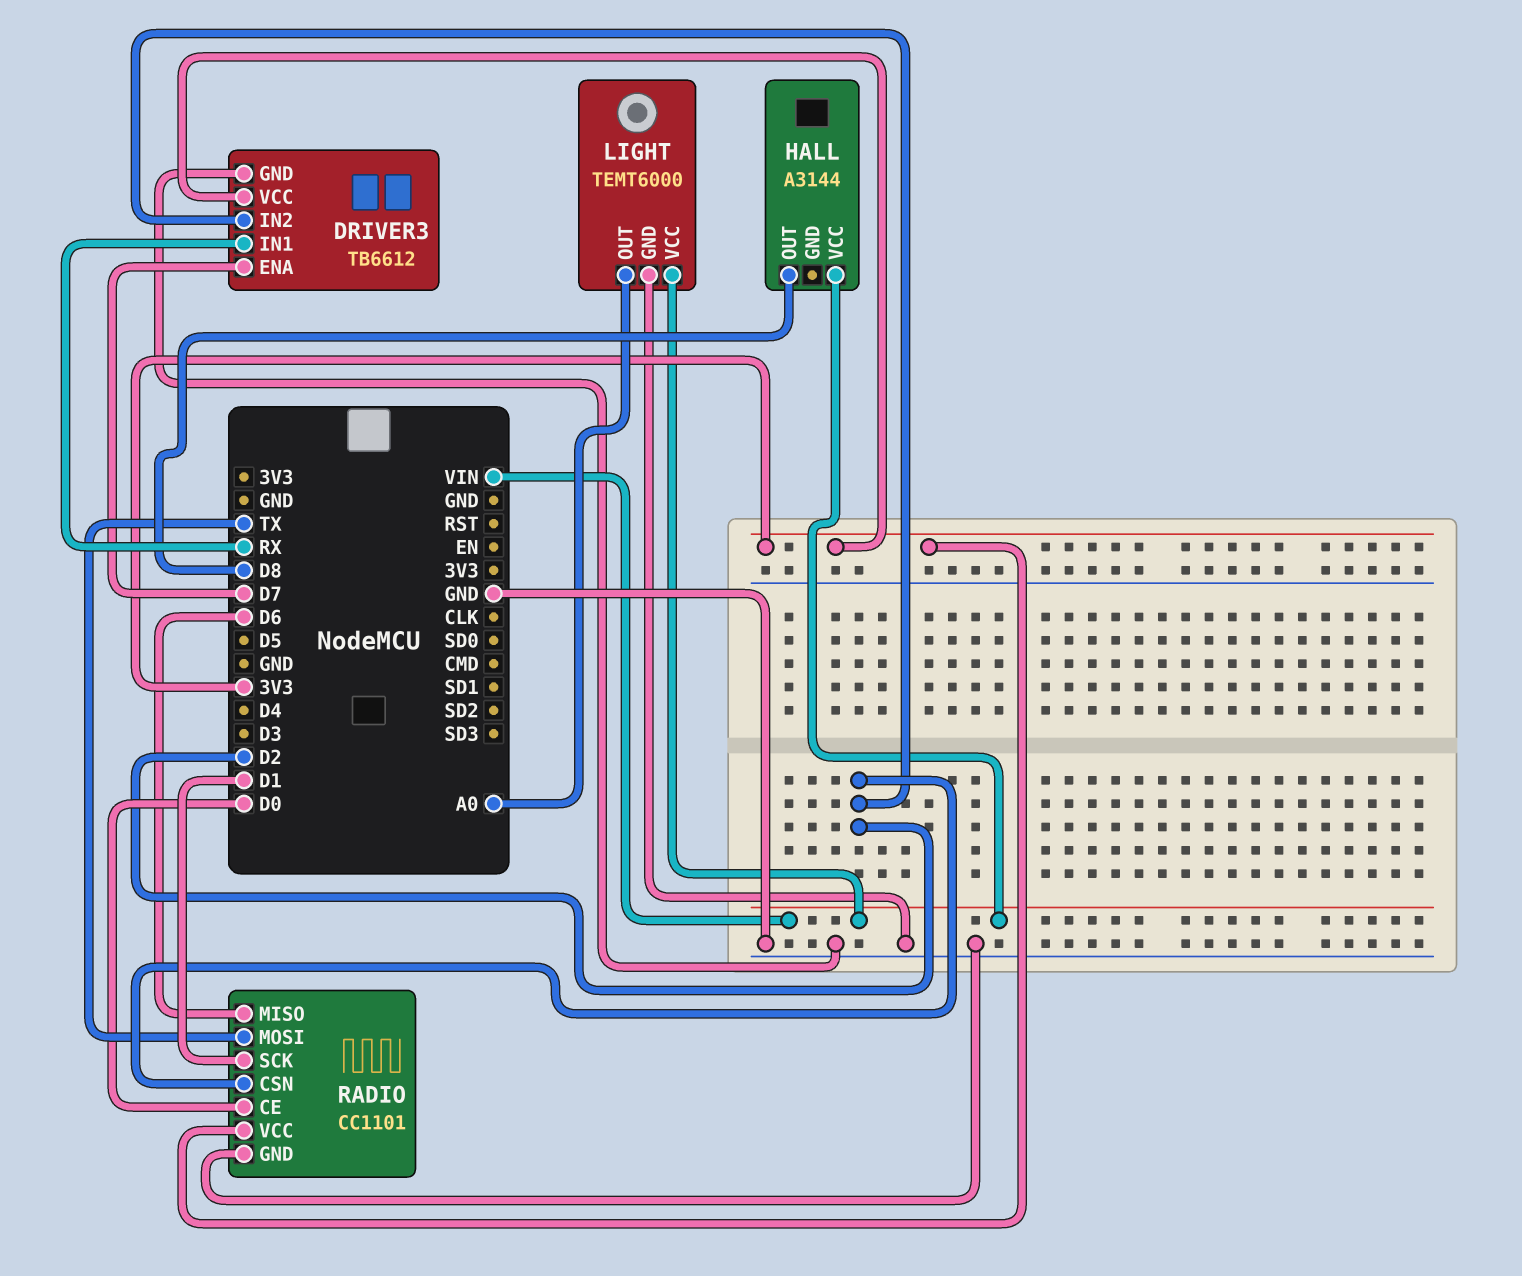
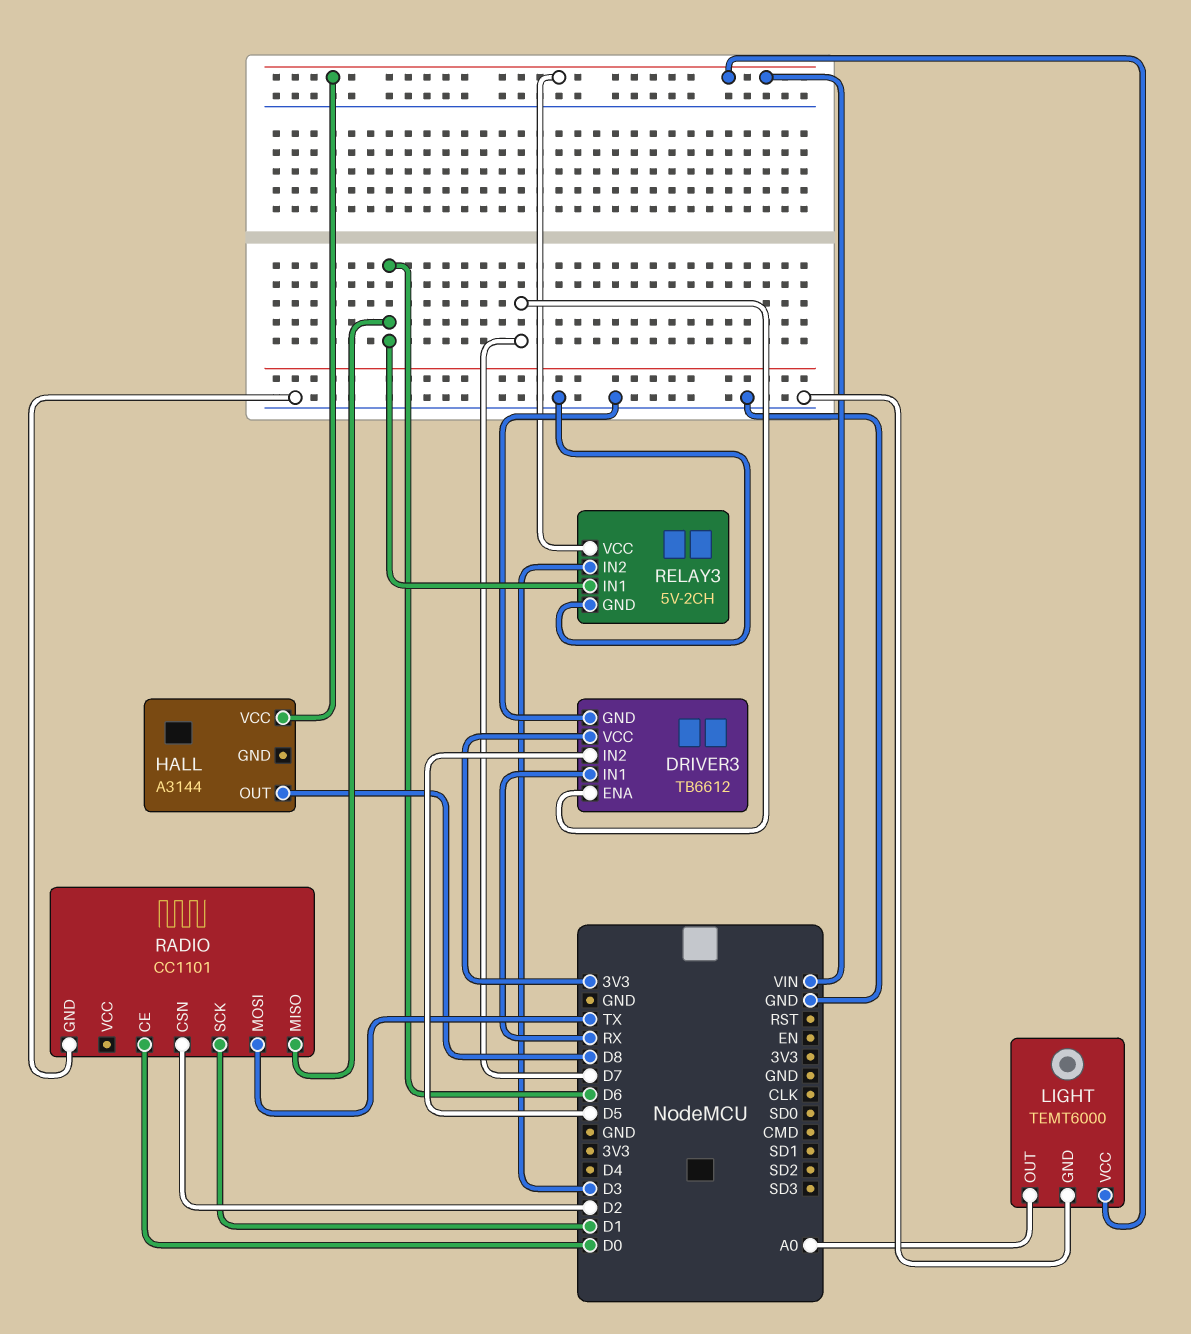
DRIVER3 pin IN2: D2 -> D5
RADIO pin VCC: 3V3 -> none
RELAY3: none -> 5V-2CH
RELAY3 pin GND: none -> GND
RELAY3 pin IN1: none -> D6
RELAY3 pin IN2: none -> D3
RELAY3 pin VCC: none -> VIN

